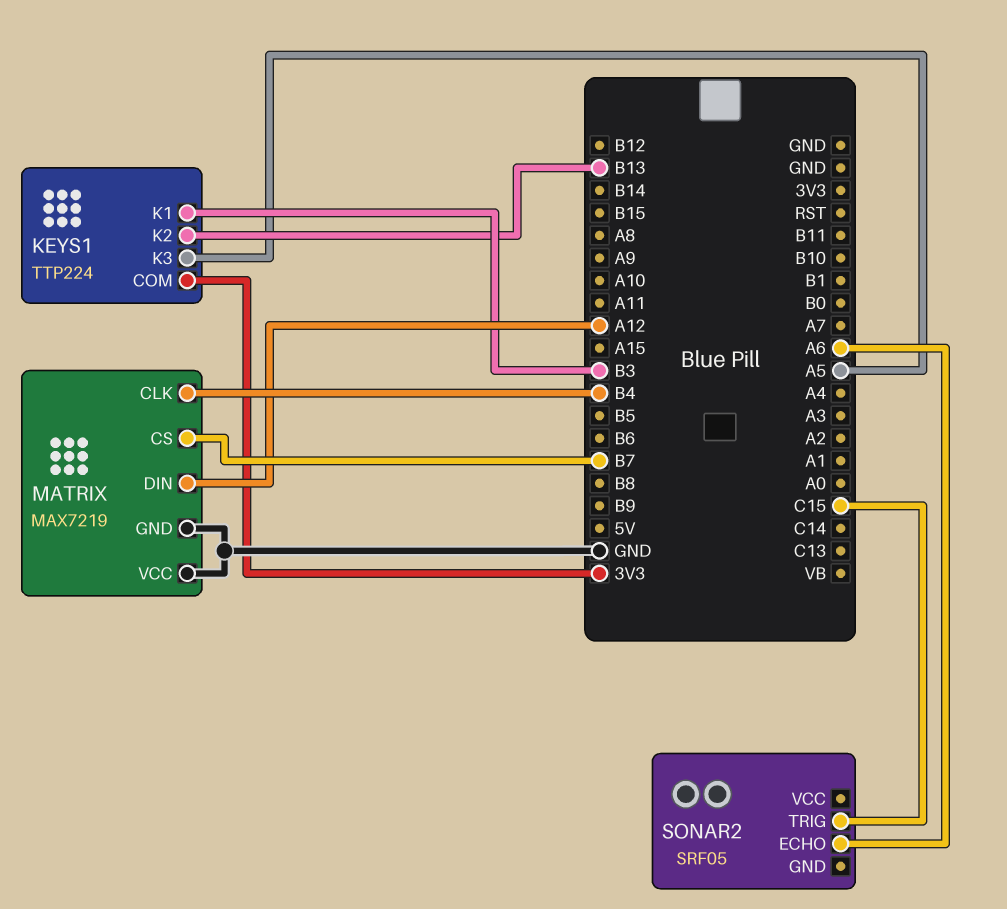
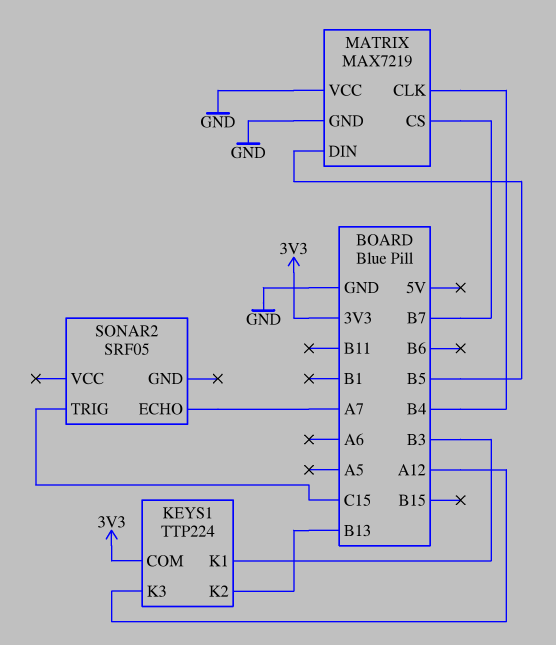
KEYS1 pin K3: A5 -> A12
MATRIX pin DIN: A12 -> B5
SONAR2 pin ECHO: A6 -> A7

